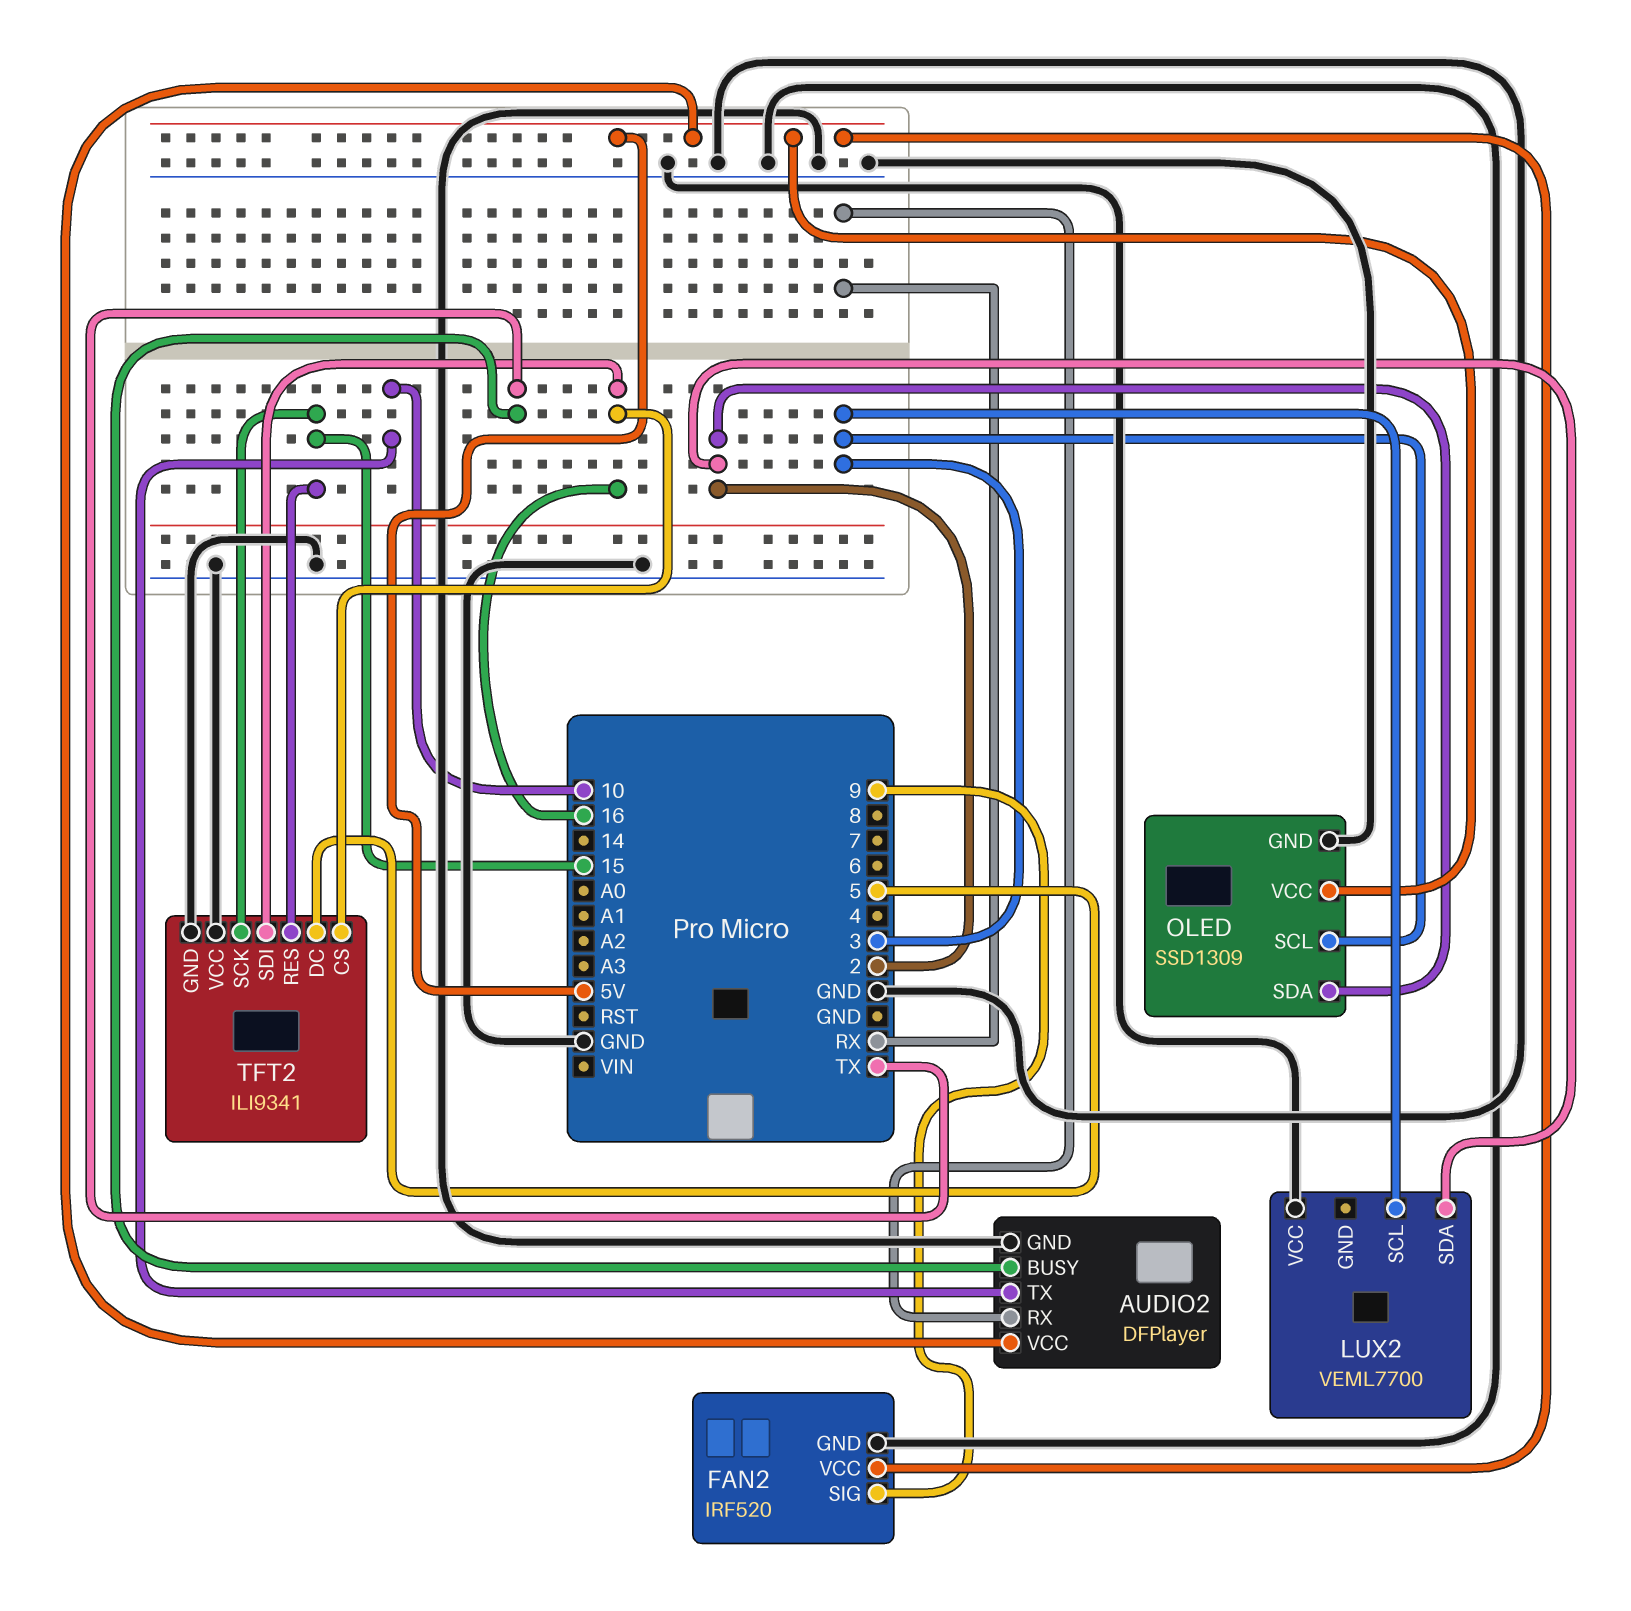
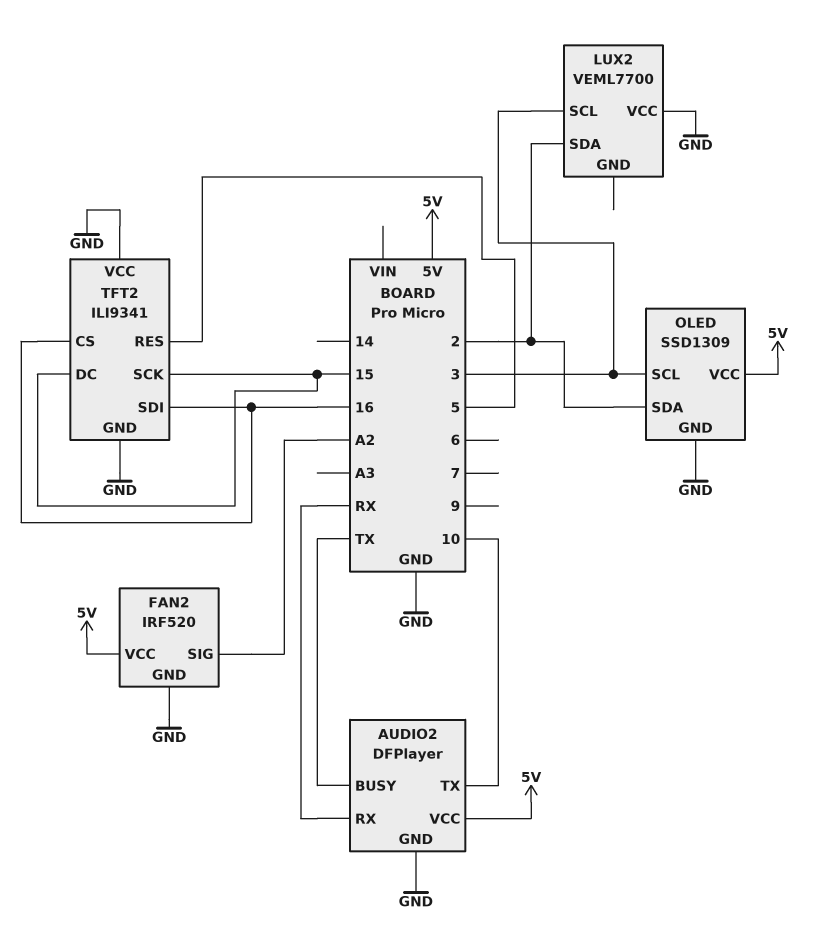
FAN2 pin SIG: 9 -> A2
TFT2 pin DC: 5 -> 15
TFT2 pin RES: 15 -> 5

